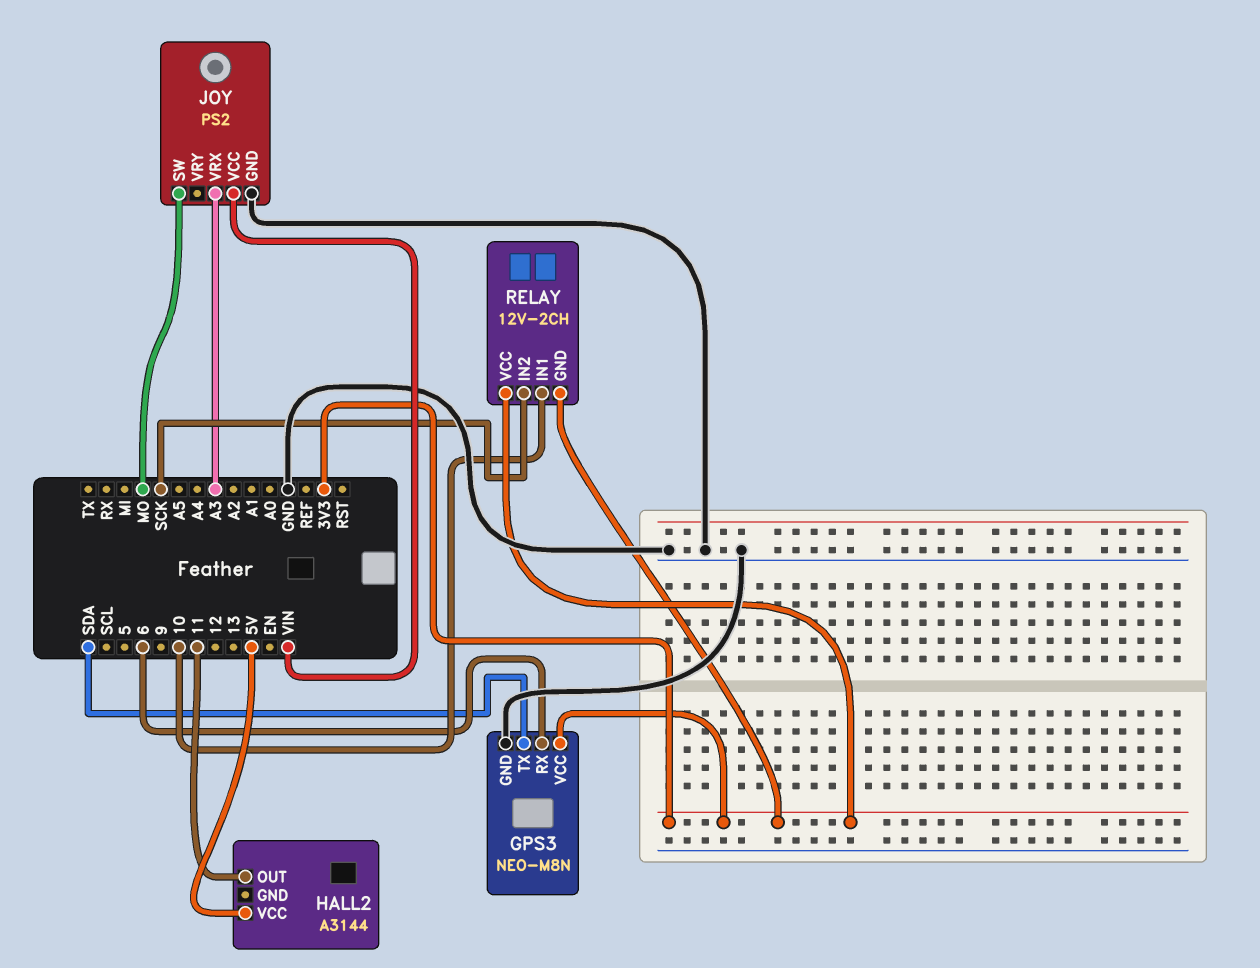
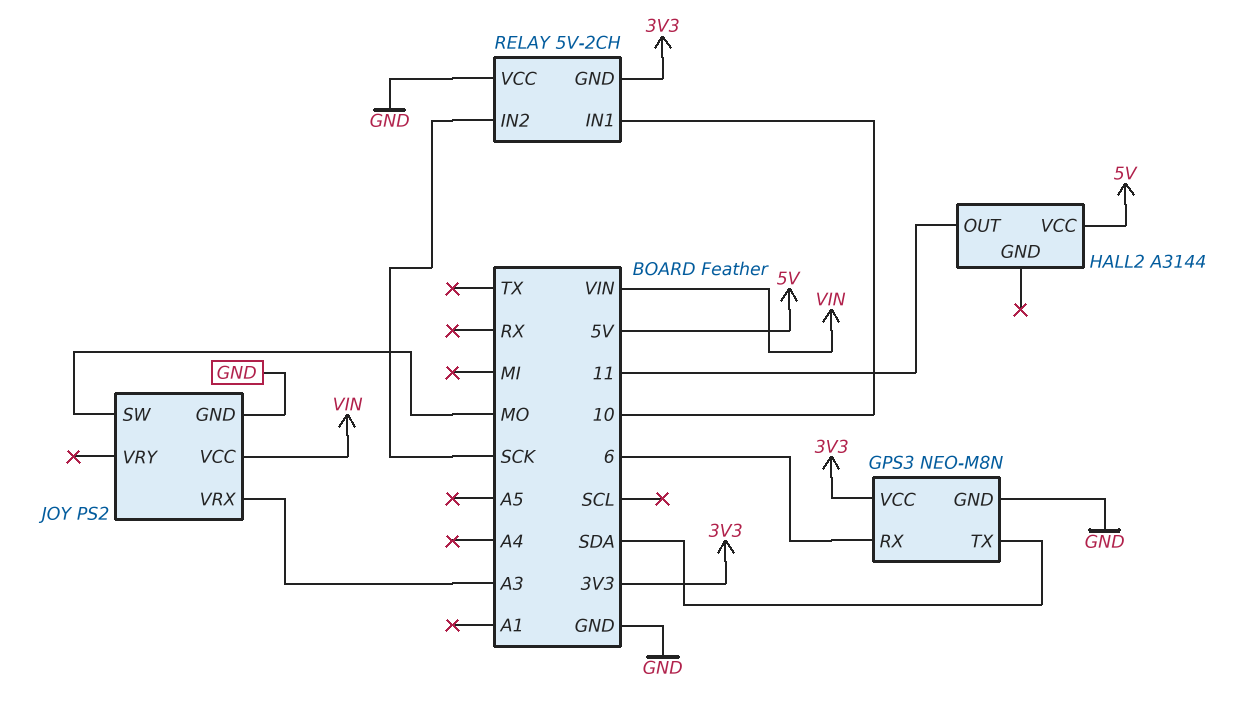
RELAY: 12V-2CH -> 5V-2CH
RELAY pin VCC: 3V3 -> GND

